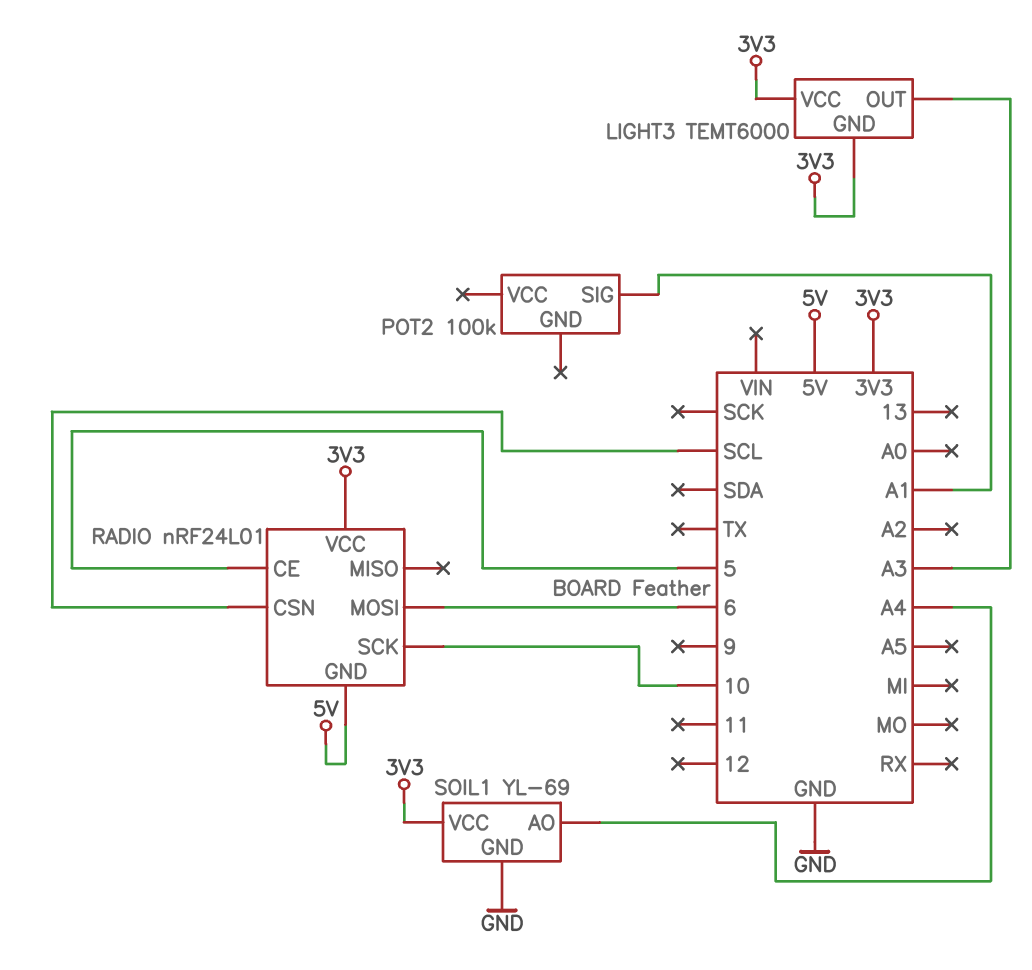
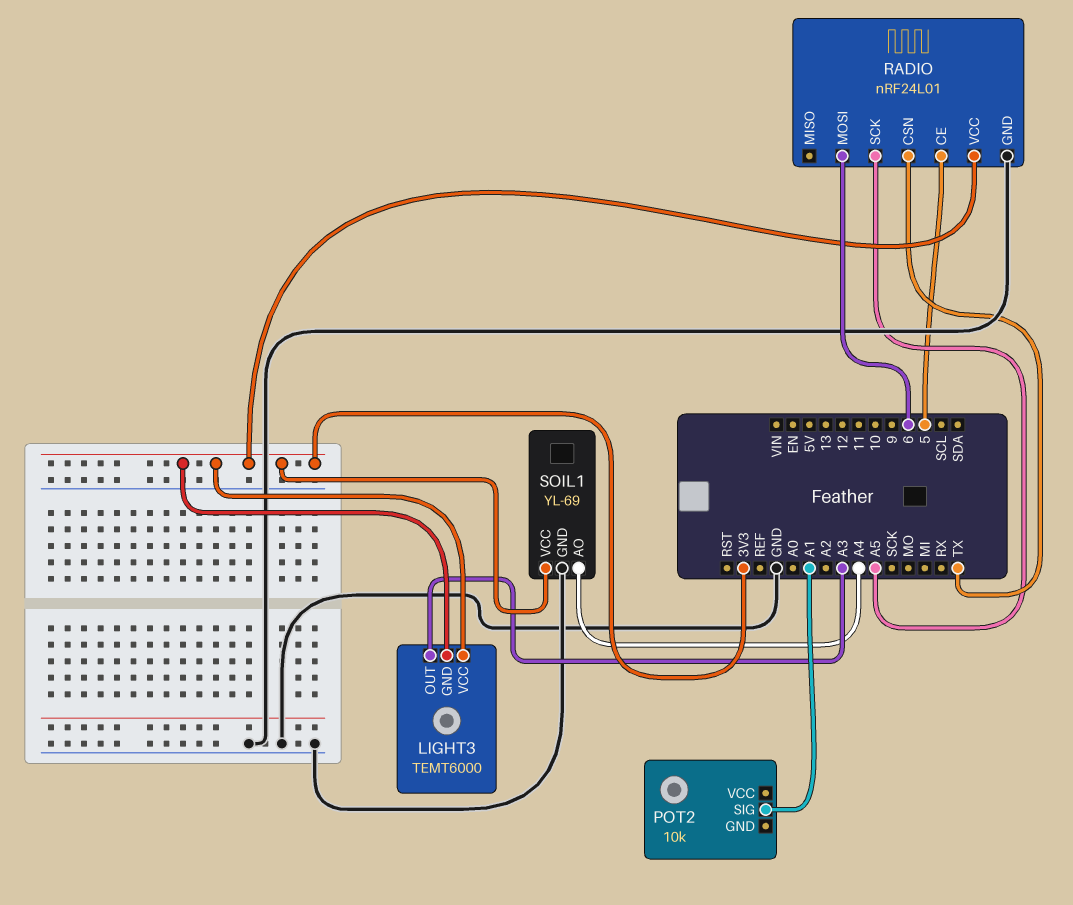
POT2: 100k -> 10k
RADIO pin CSN: SCL -> TX
RADIO pin GND: 5V -> GND
RADIO pin SCK: 10 -> A5

